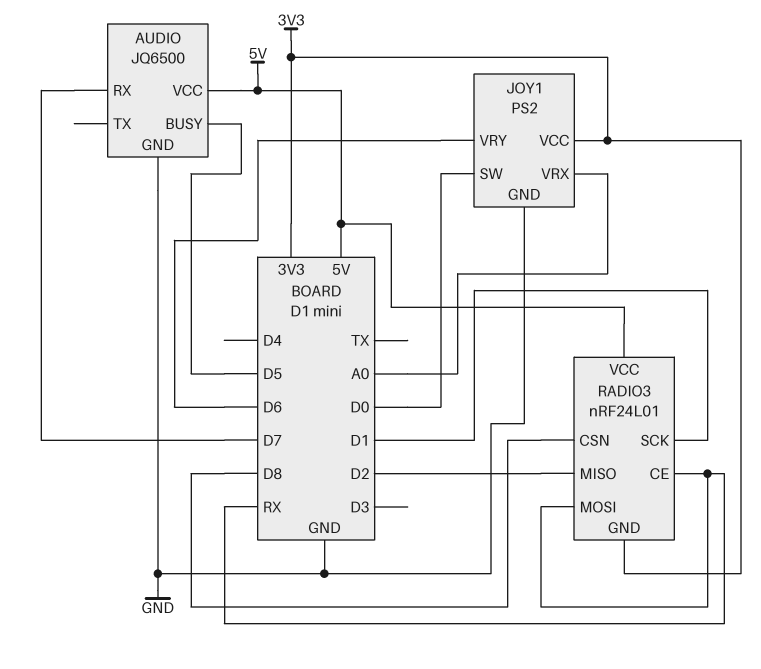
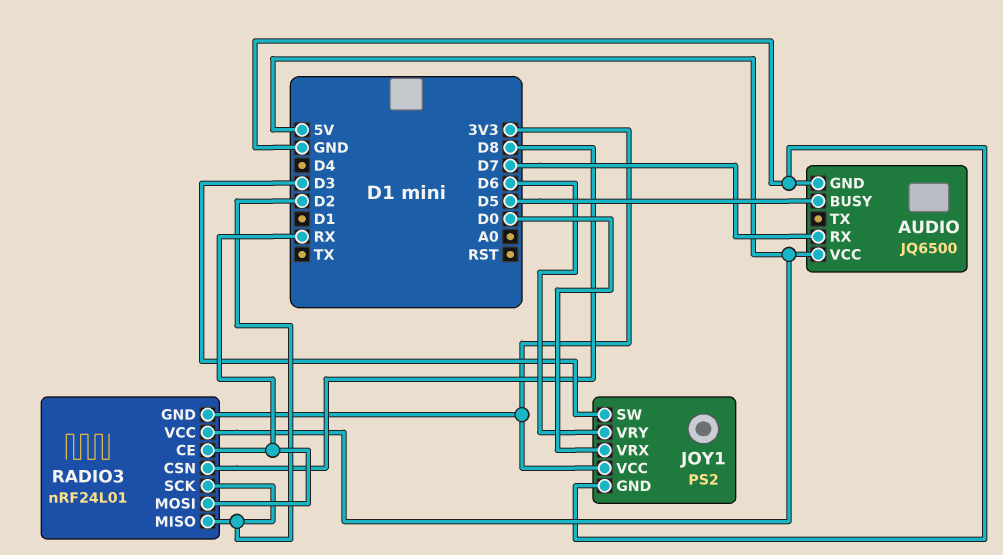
JOY1 pin SW: D0 -> D3
JOY1 pin VRX: A0 -> D0
RADIO3 pin SCK: D1 -> D2

